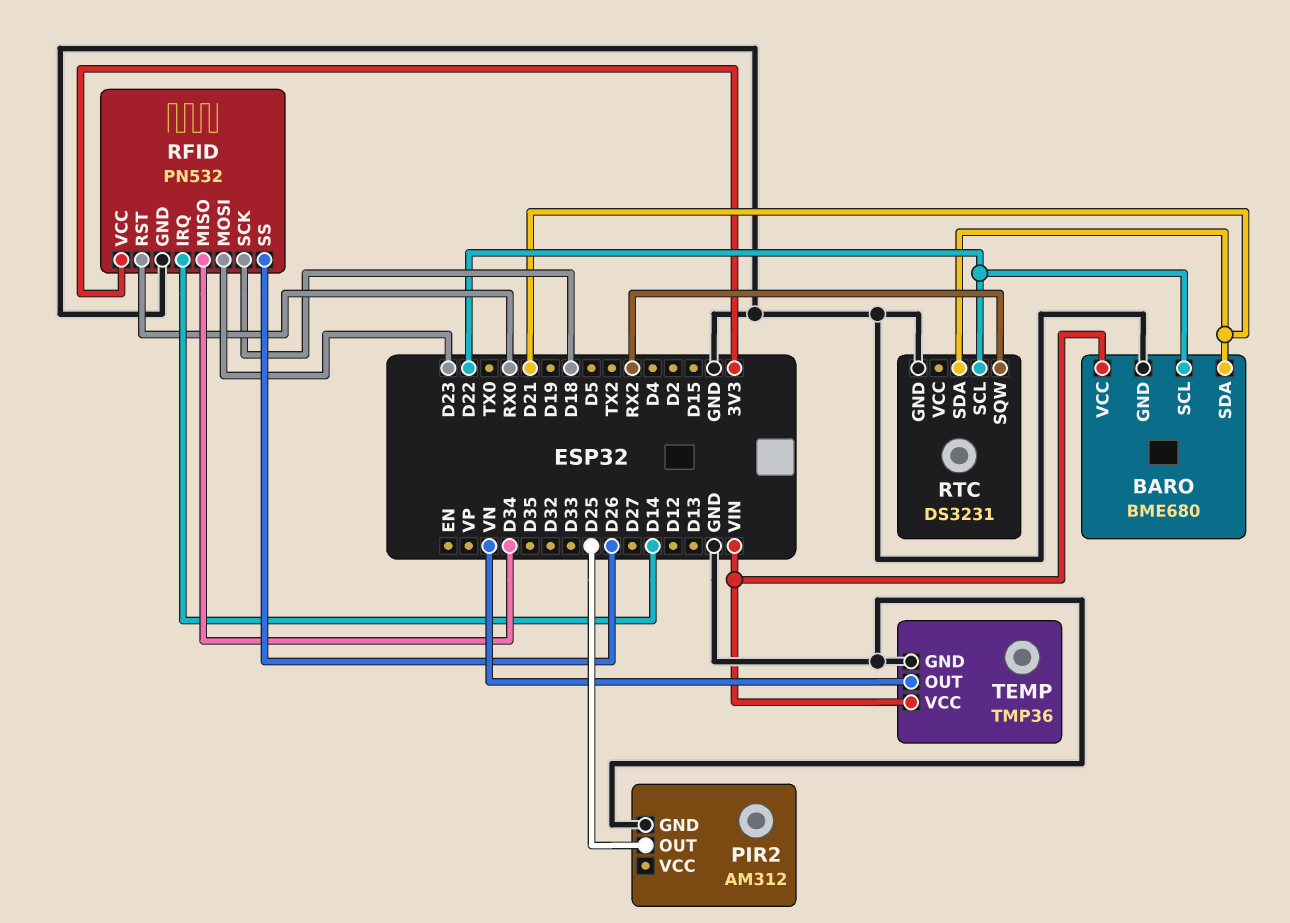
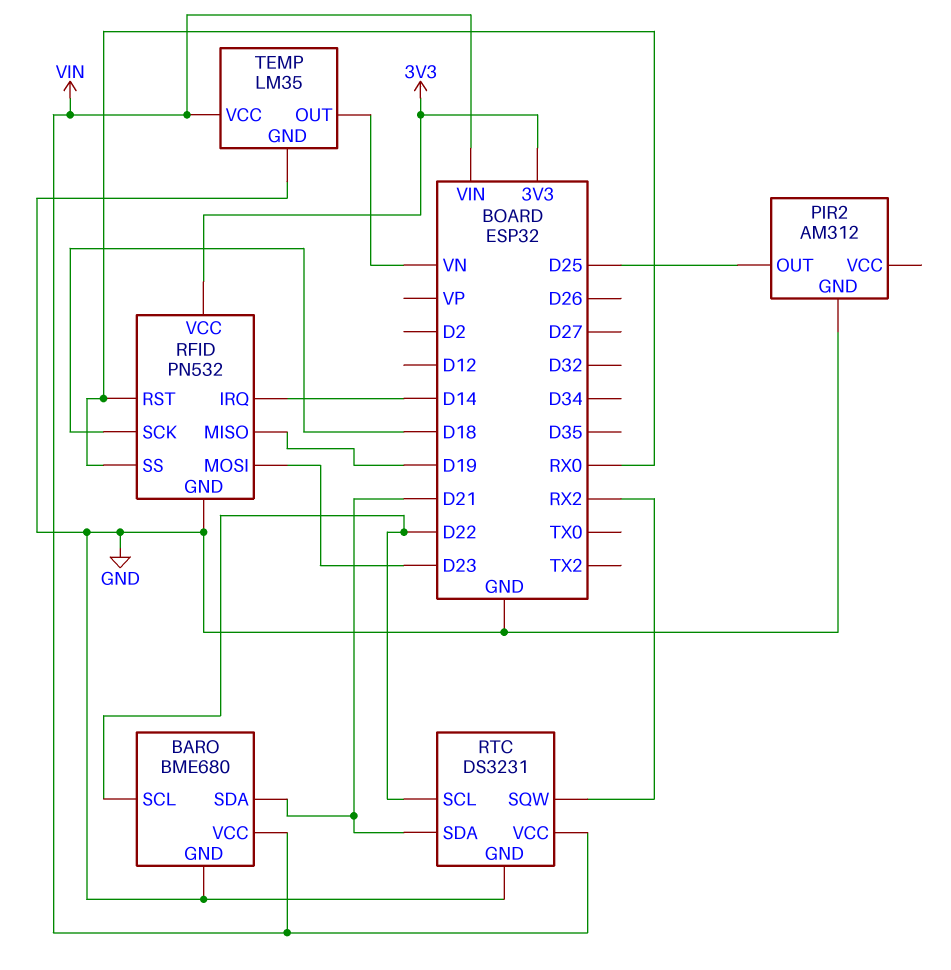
RFID pin MISO: D34 -> D19
RFID pin SS: D26 -> RX0
RTC pin VCC: none -> VIN
TEMP: TMP36 -> LM35

